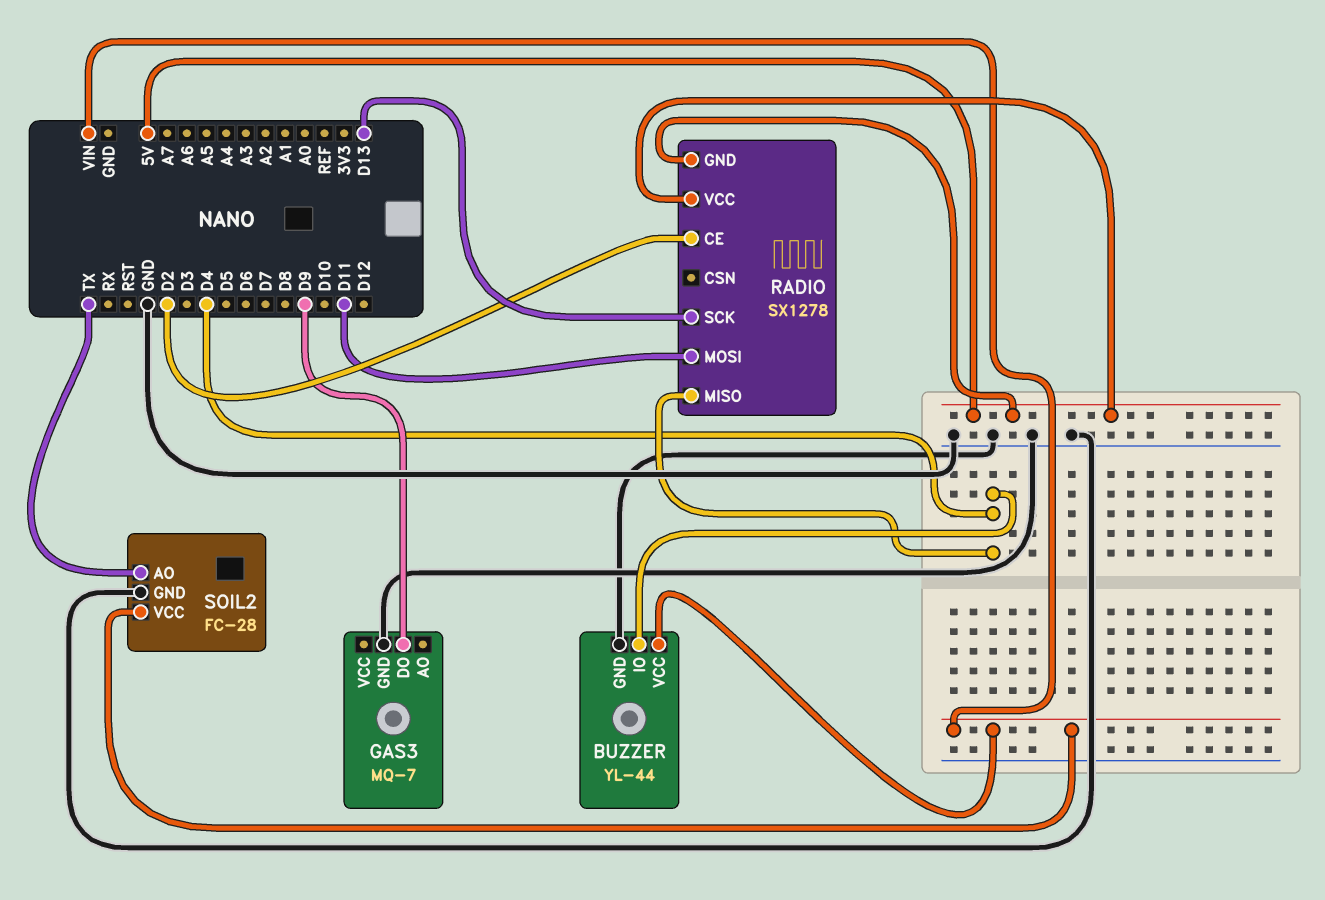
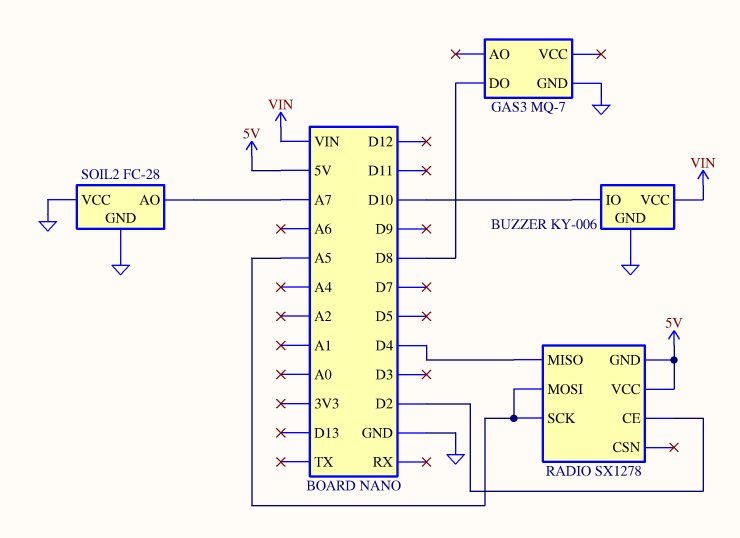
BUZZER: YL-44 -> KY-006
BUZZER pin IO: D4 -> D10
GAS3 pin DO: D9 -> D8
RADIO pin MOSI: D11 -> A5
RADIO pin SCK: D13 -> A5
SOIL2 pin AO: TX -> A7
SOIL2 pin VCC: VIN -> GND

